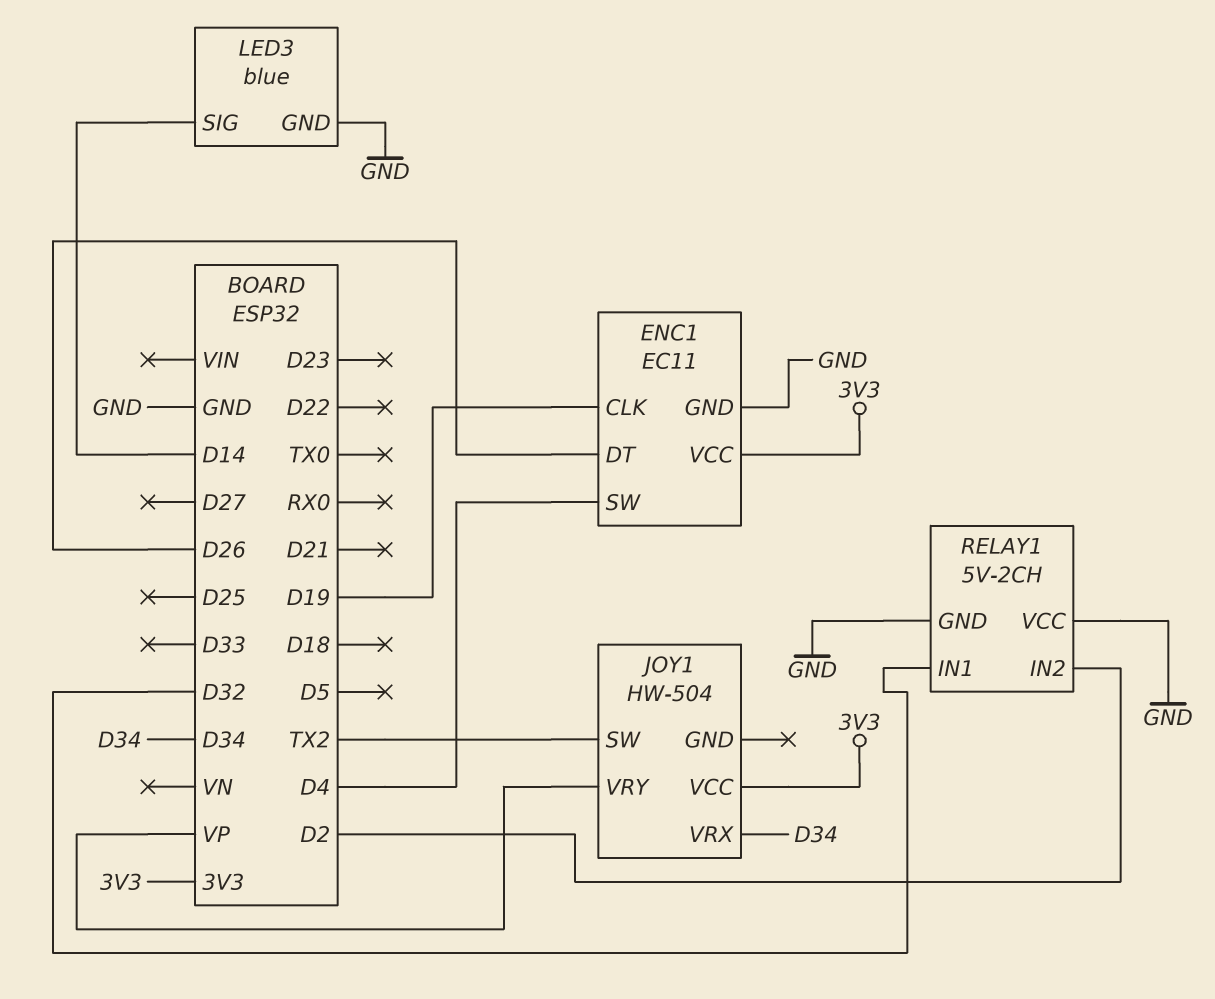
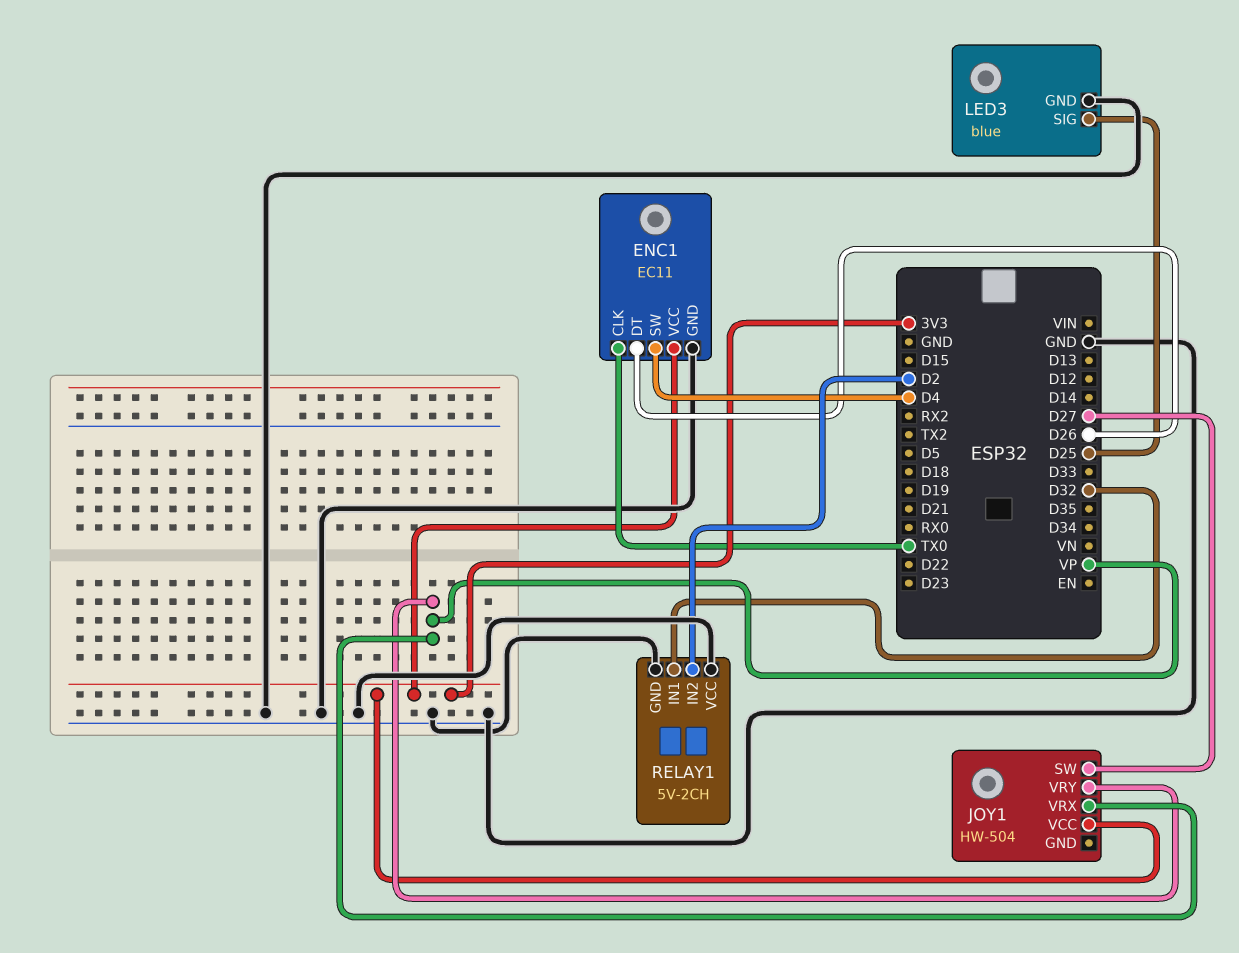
ENC1 pin CLK: D19 -> TX0
JOY1 pin SW: TX2 -> D27
JOY1 pin VRX: D34 -> VP
LED3 pin SIG: D14 -> D25

